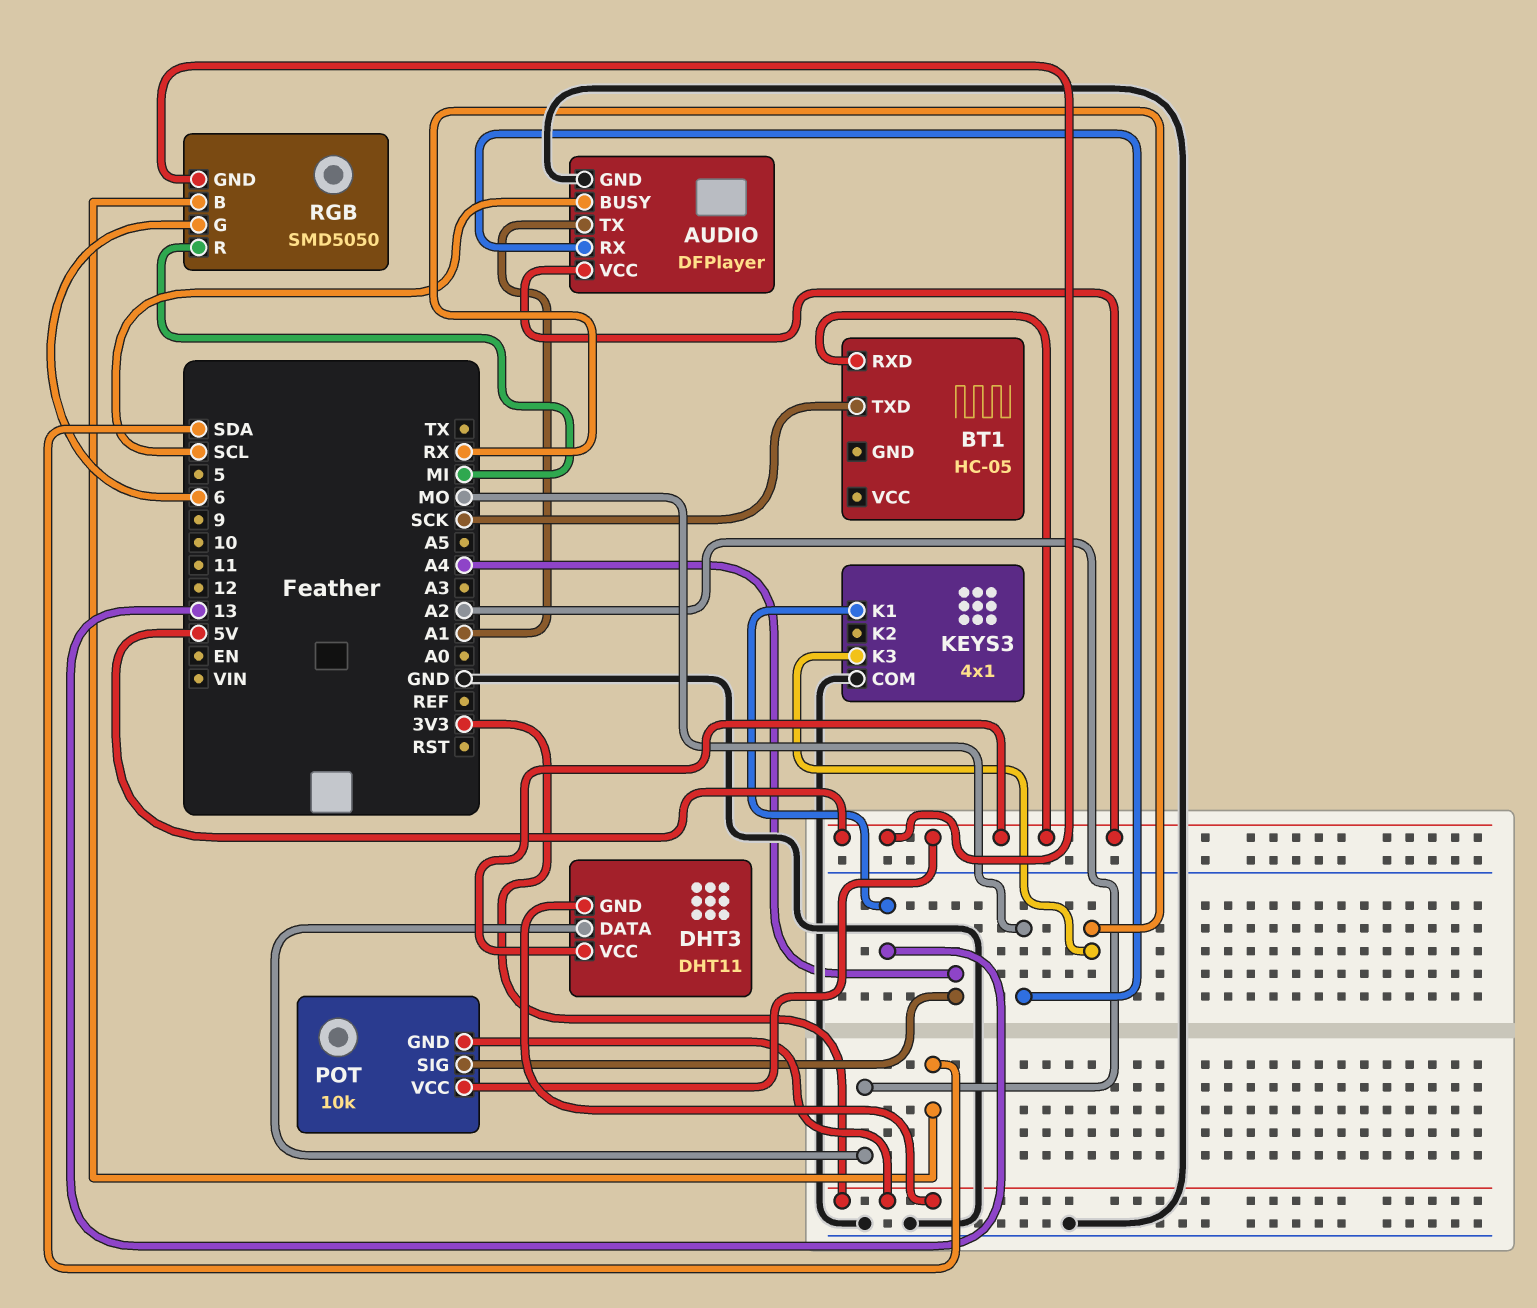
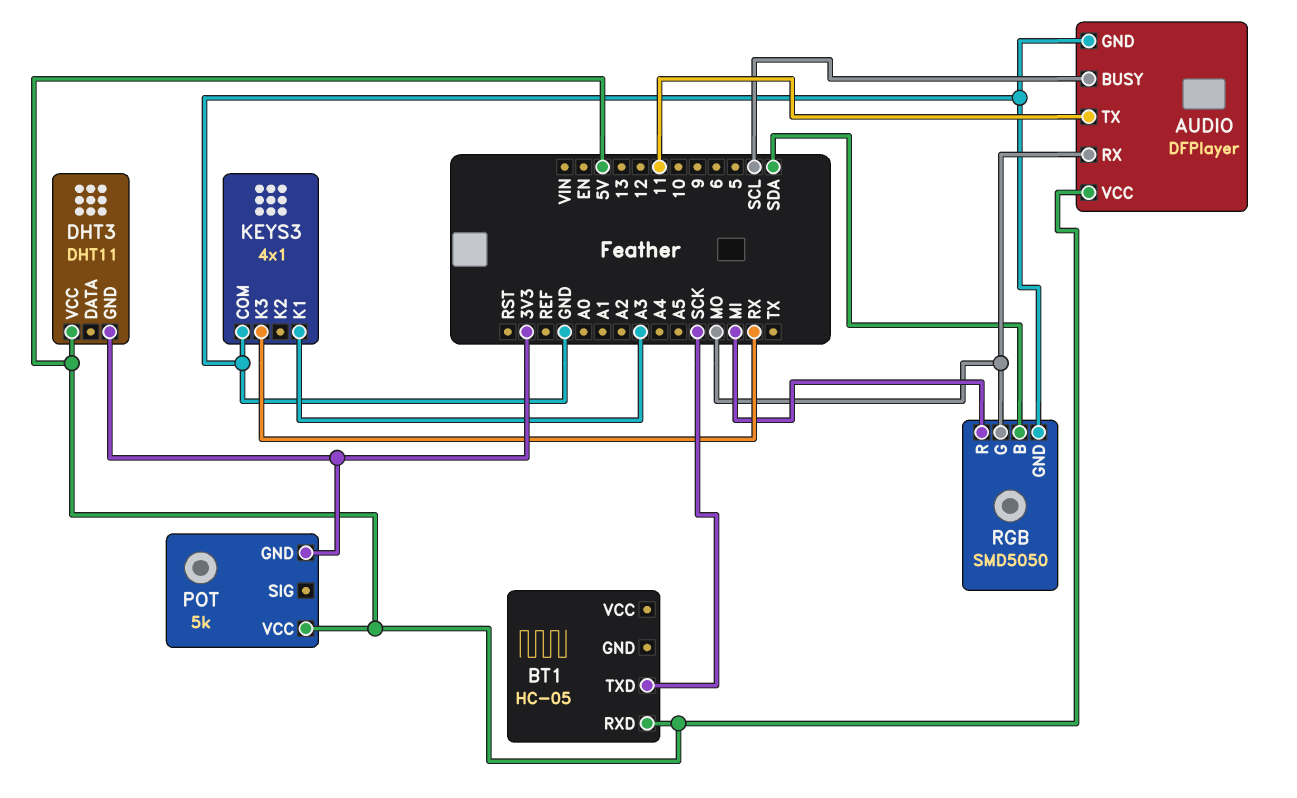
AUDIO pin TX: A1 -> 11
DHT3 pin DATA: A2 -> none
KEYS3 pin K1: 13 -> A3
POT: 10k -> 5k
POT pin SIG: A4 -> none
RGB pin G: 6 -> MO
RGB pin GND: 5V -> GND

